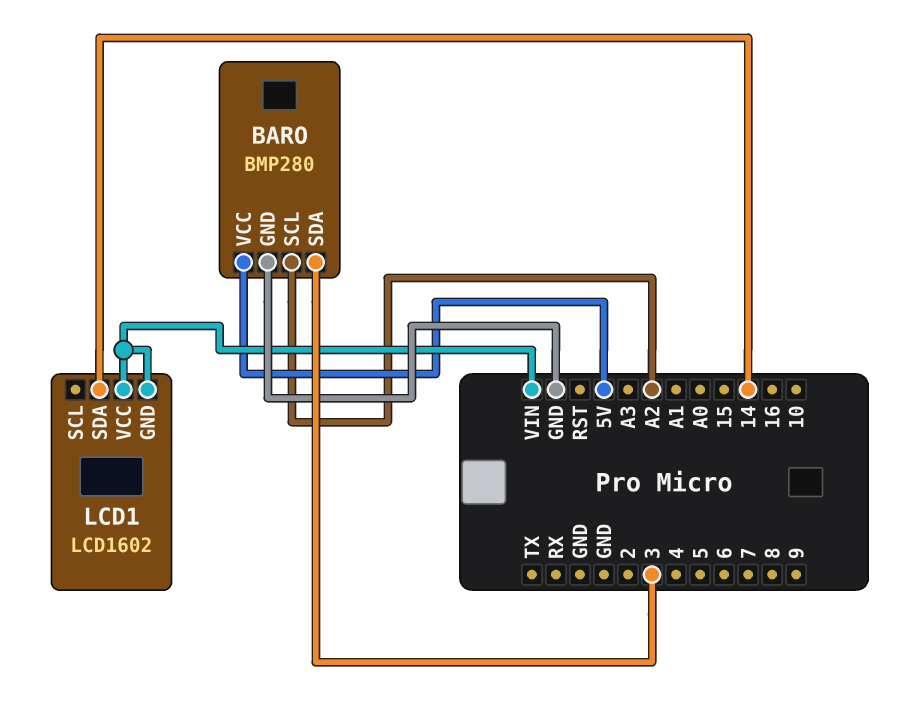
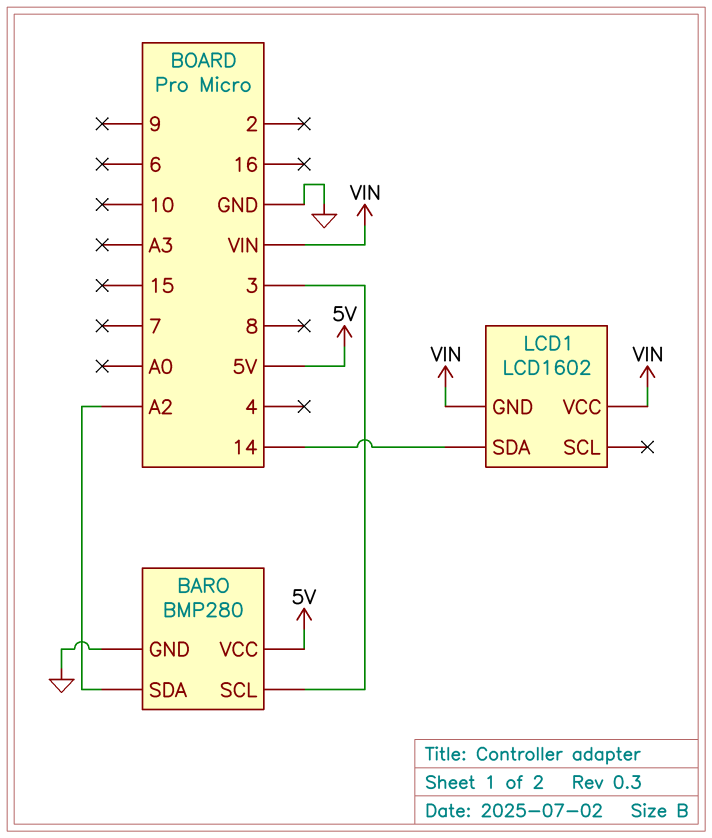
BARO pin SCL: A2 -> 3
BARO pin SDA: 3 -> A2

